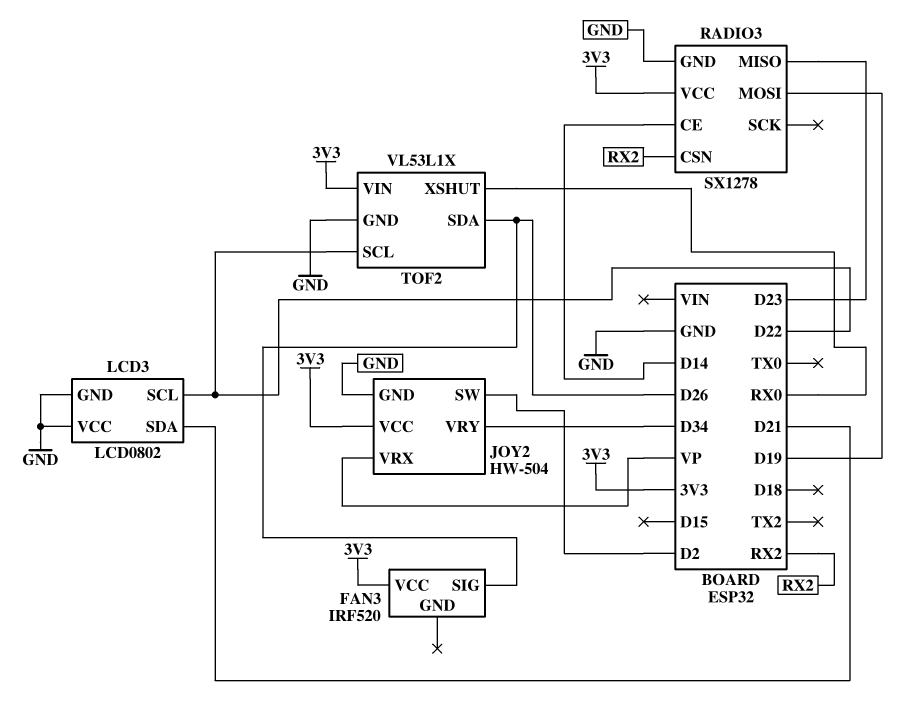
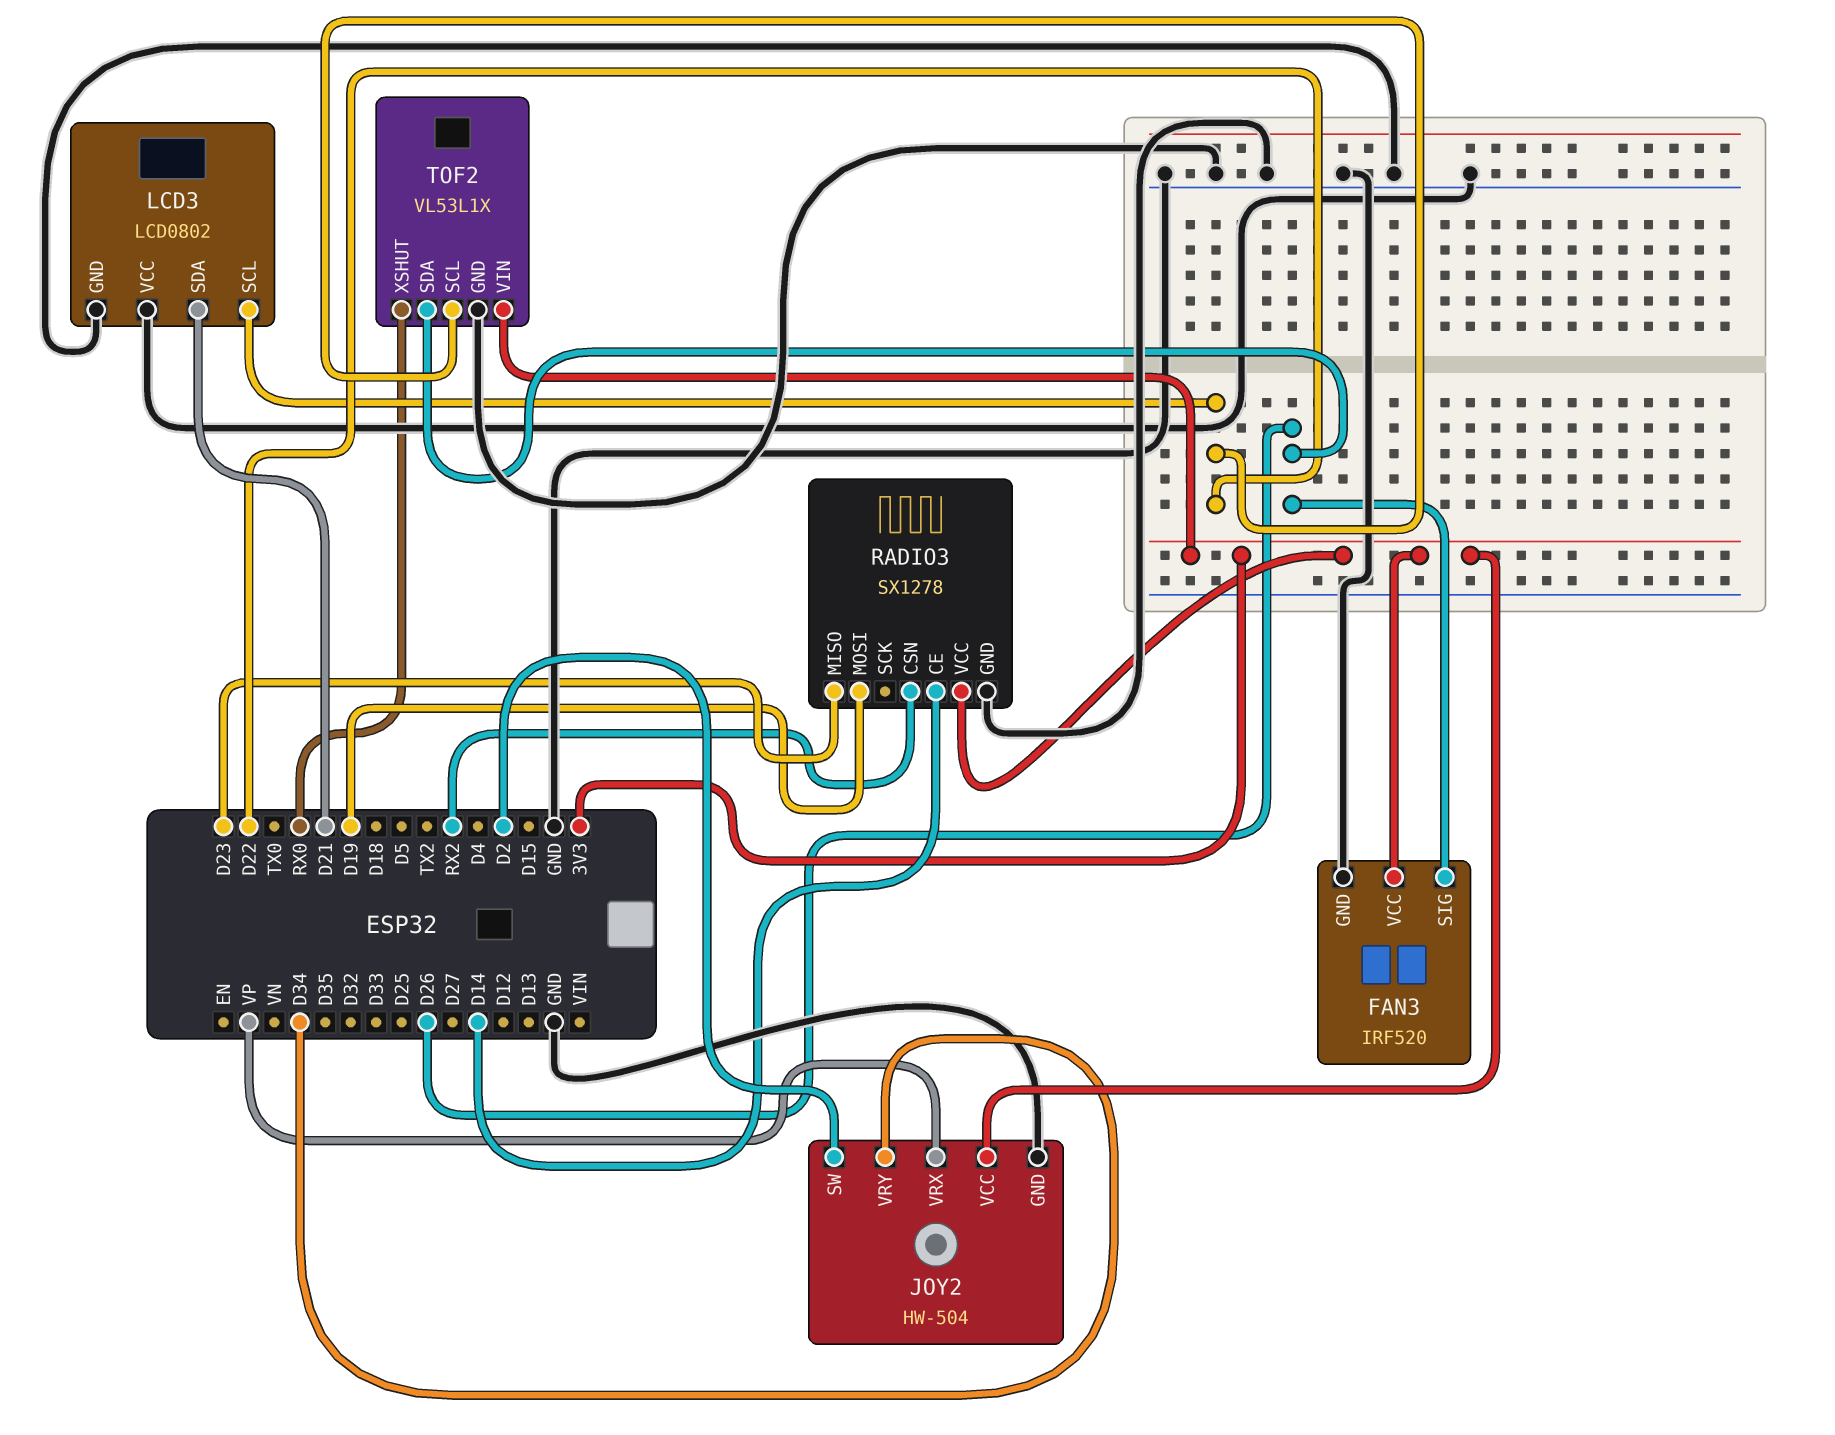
FAN3 pin GND: none -> GND

